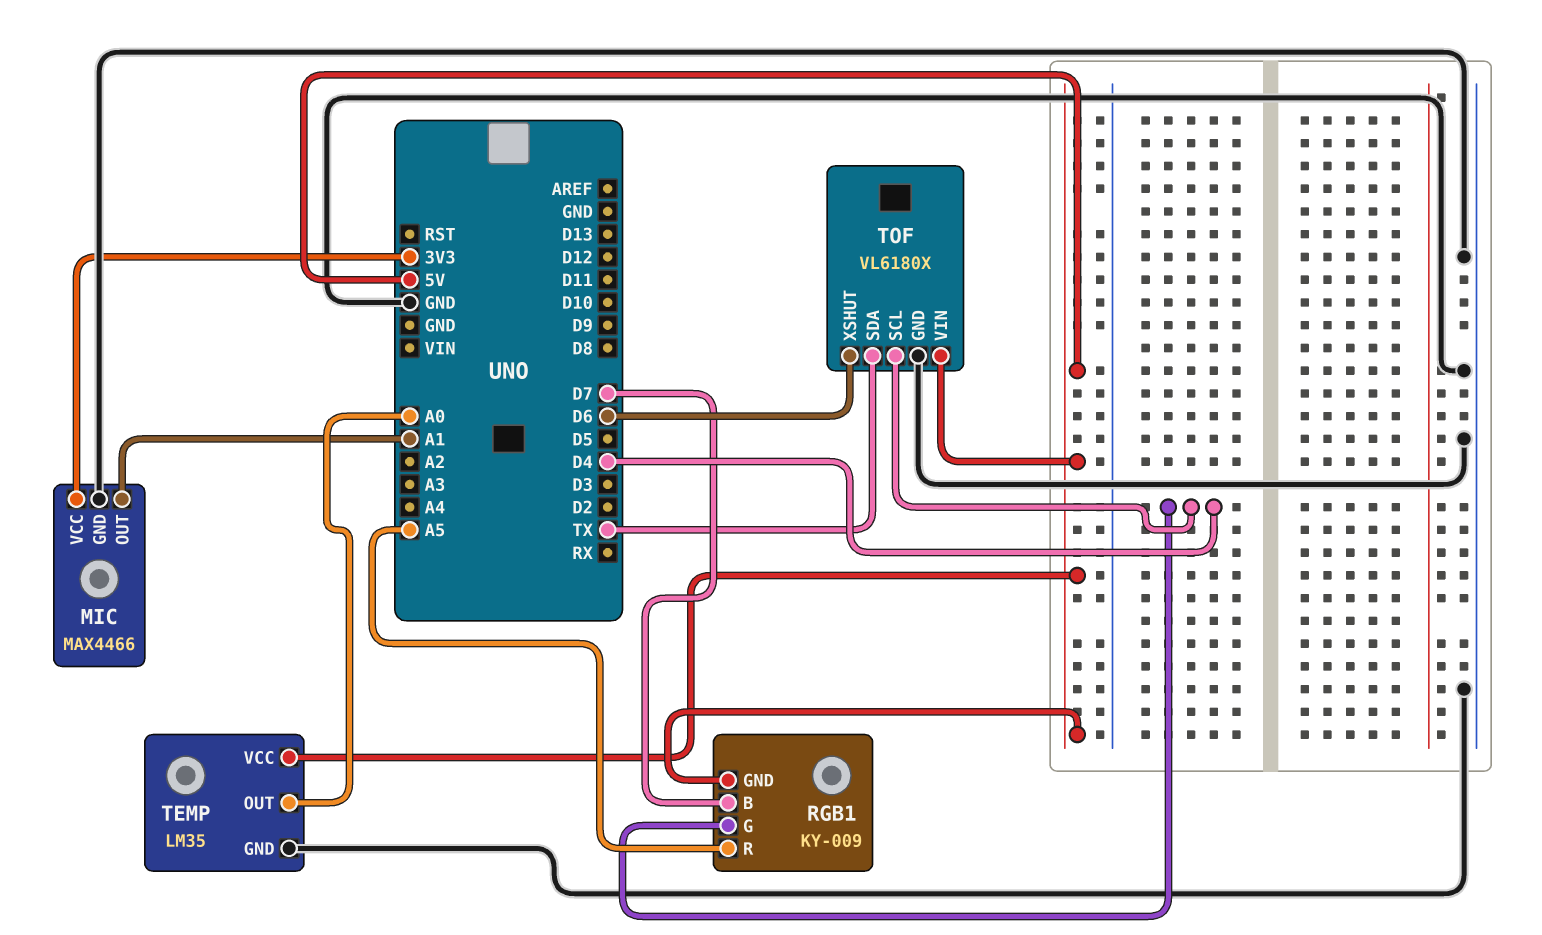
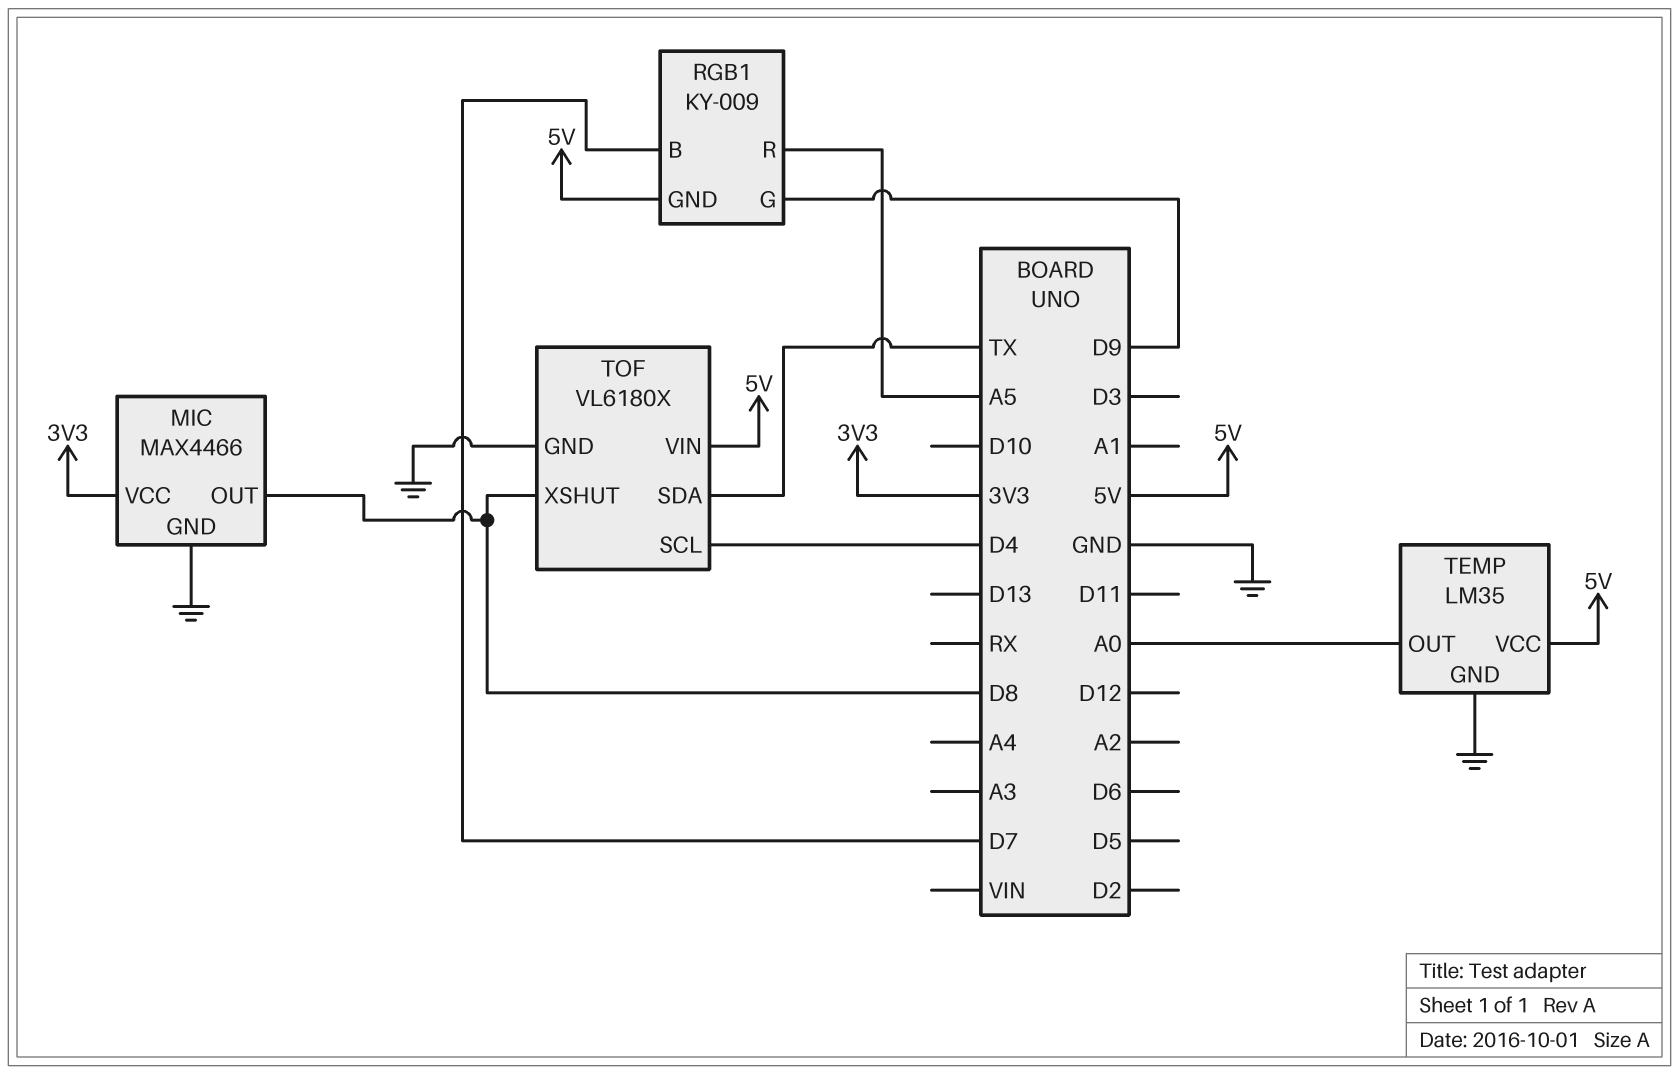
MIC pin OUT: A1 -> D8
RGB1 pin G: D4 -> D9
TOF pin XSHUT: D6 -> D8

